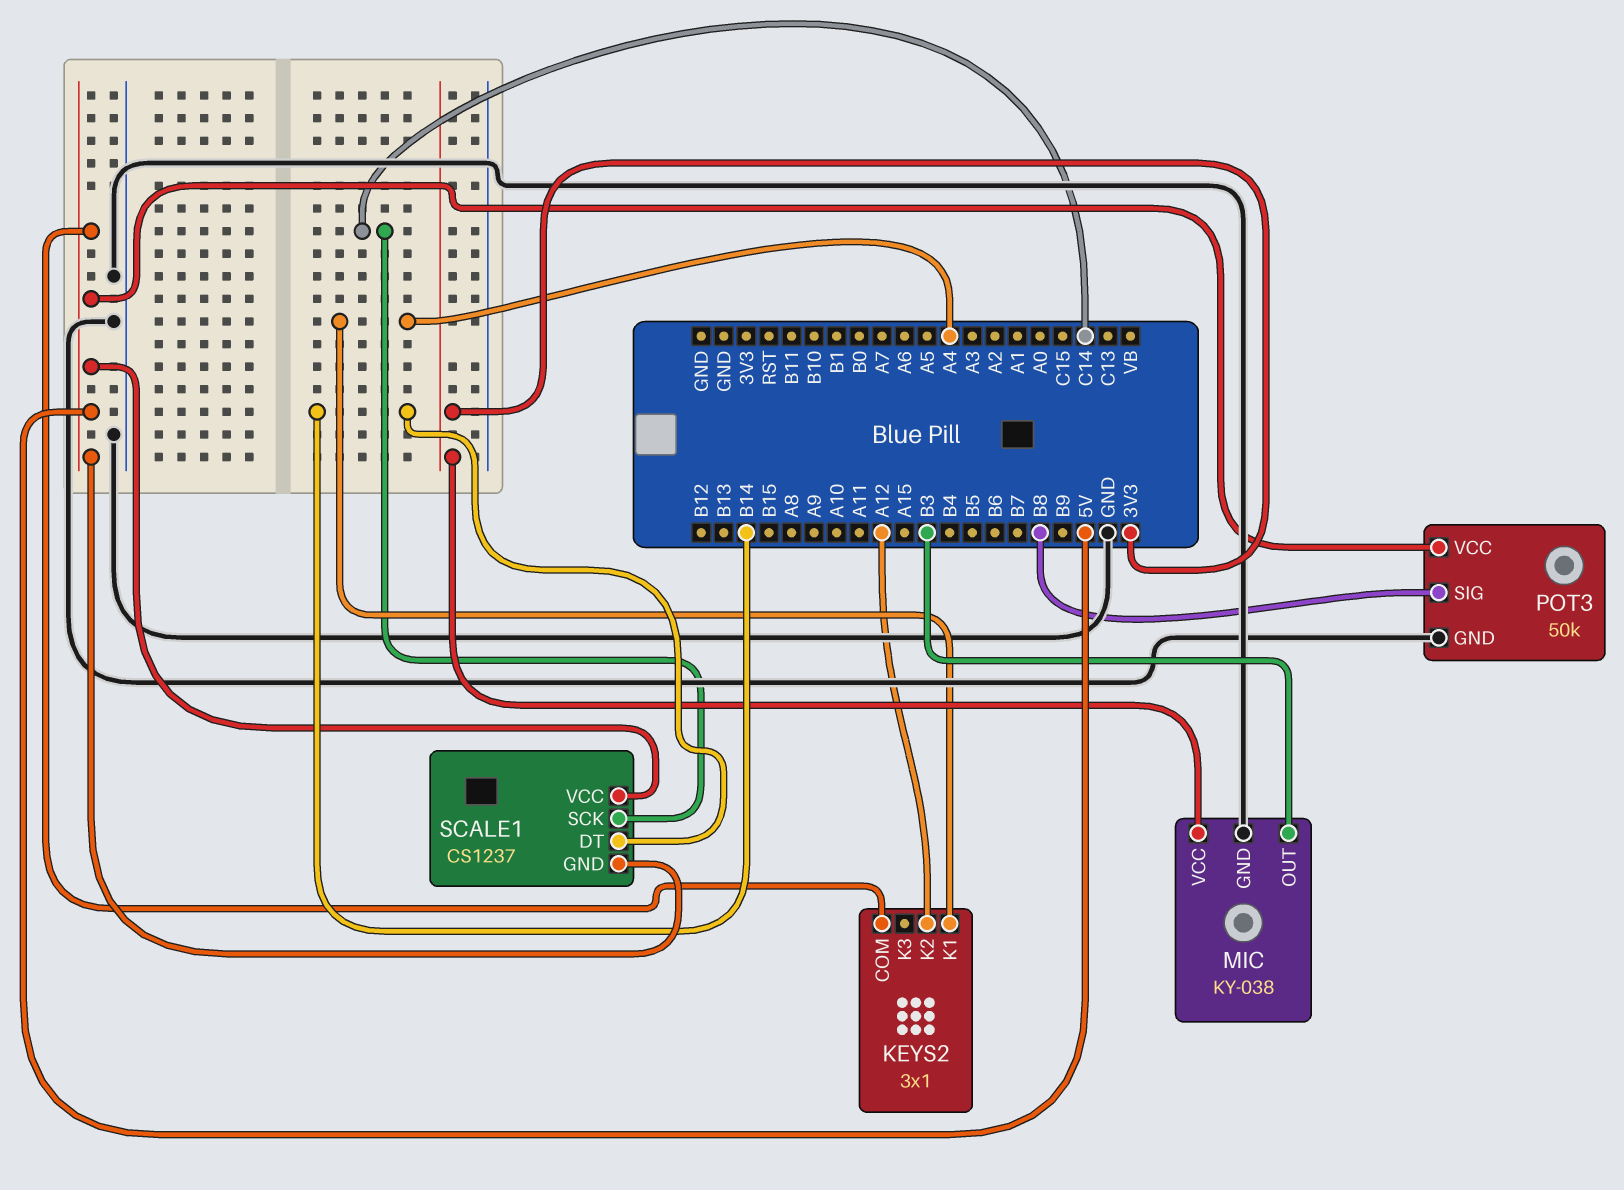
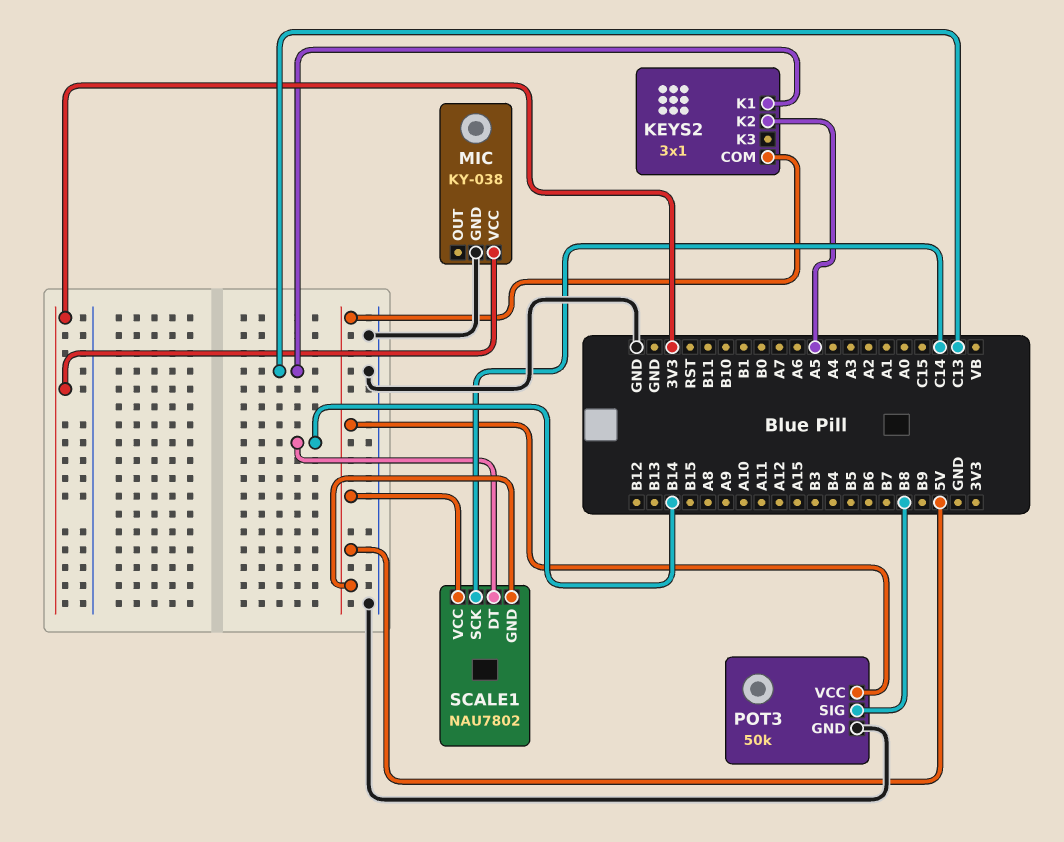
KEYS2 pin K1: A4 -> C13
KEYS2 pin K2: A12 -> A5
MIC pin OUT: B3 -> none
SCALE1: CS1237 -> NAU7802

